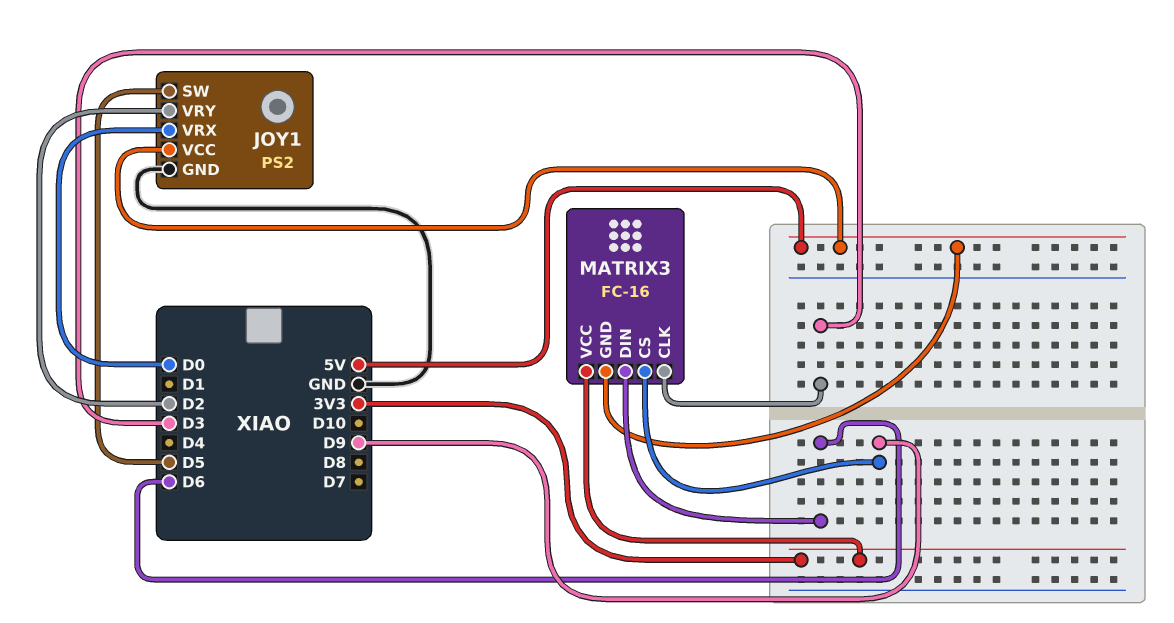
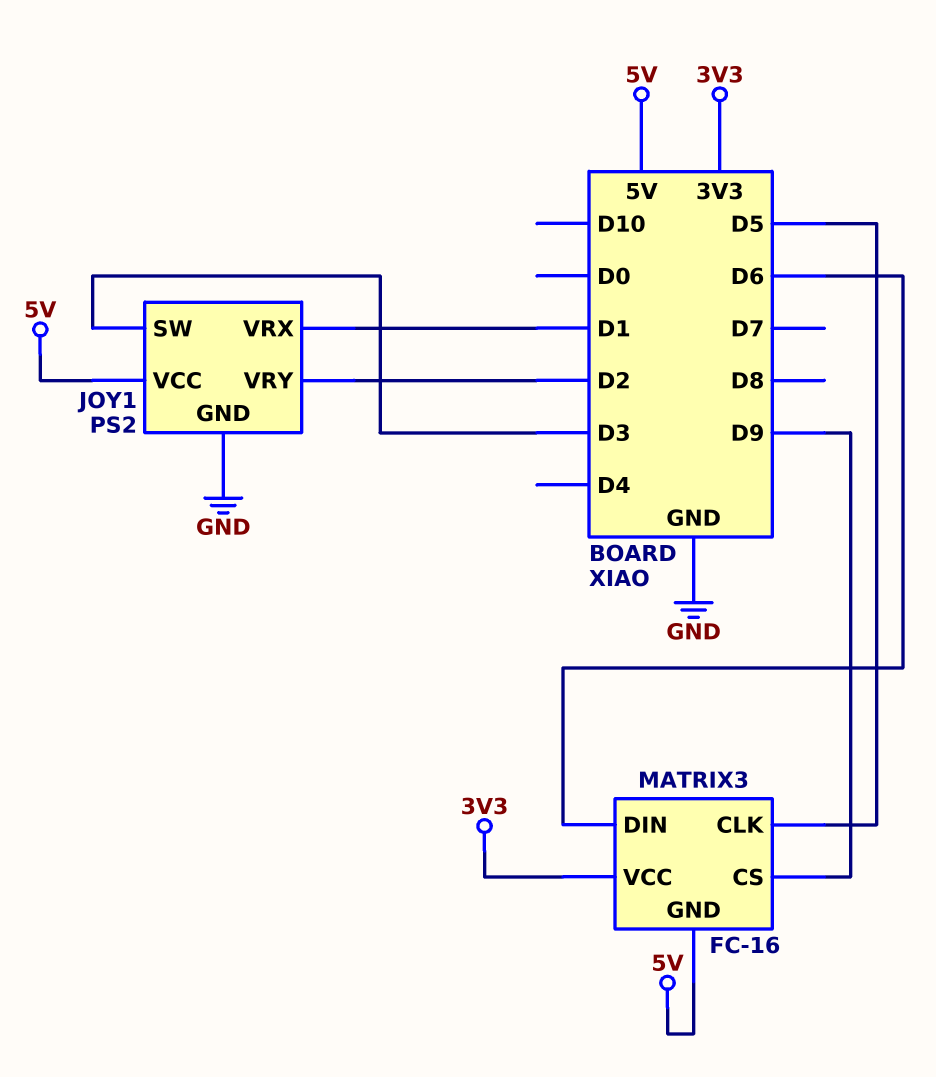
JOY1 pin SW: D5 -> D3
JOY1 pin VRX: D0 -> D1
MATRIX3 pin CLK: D3 -> D5

